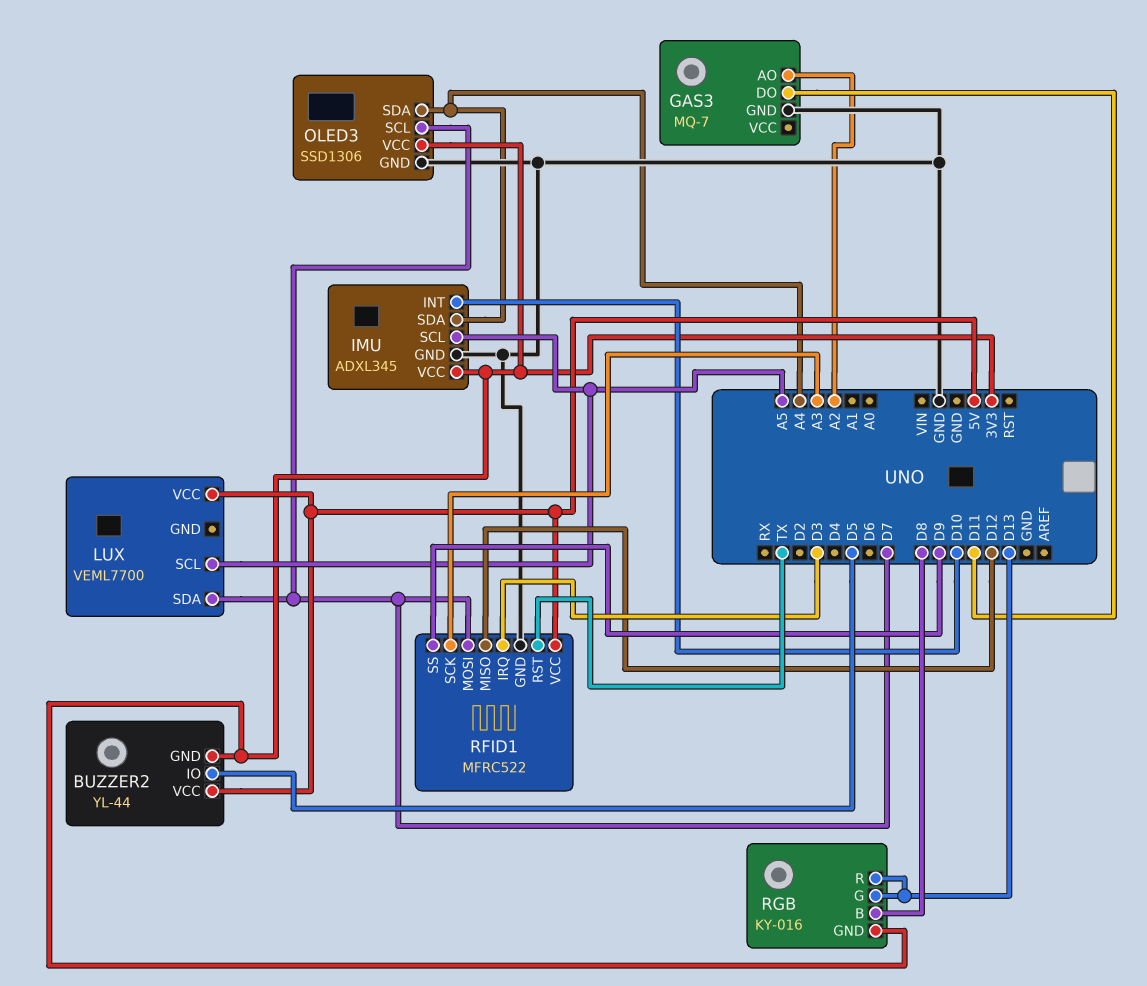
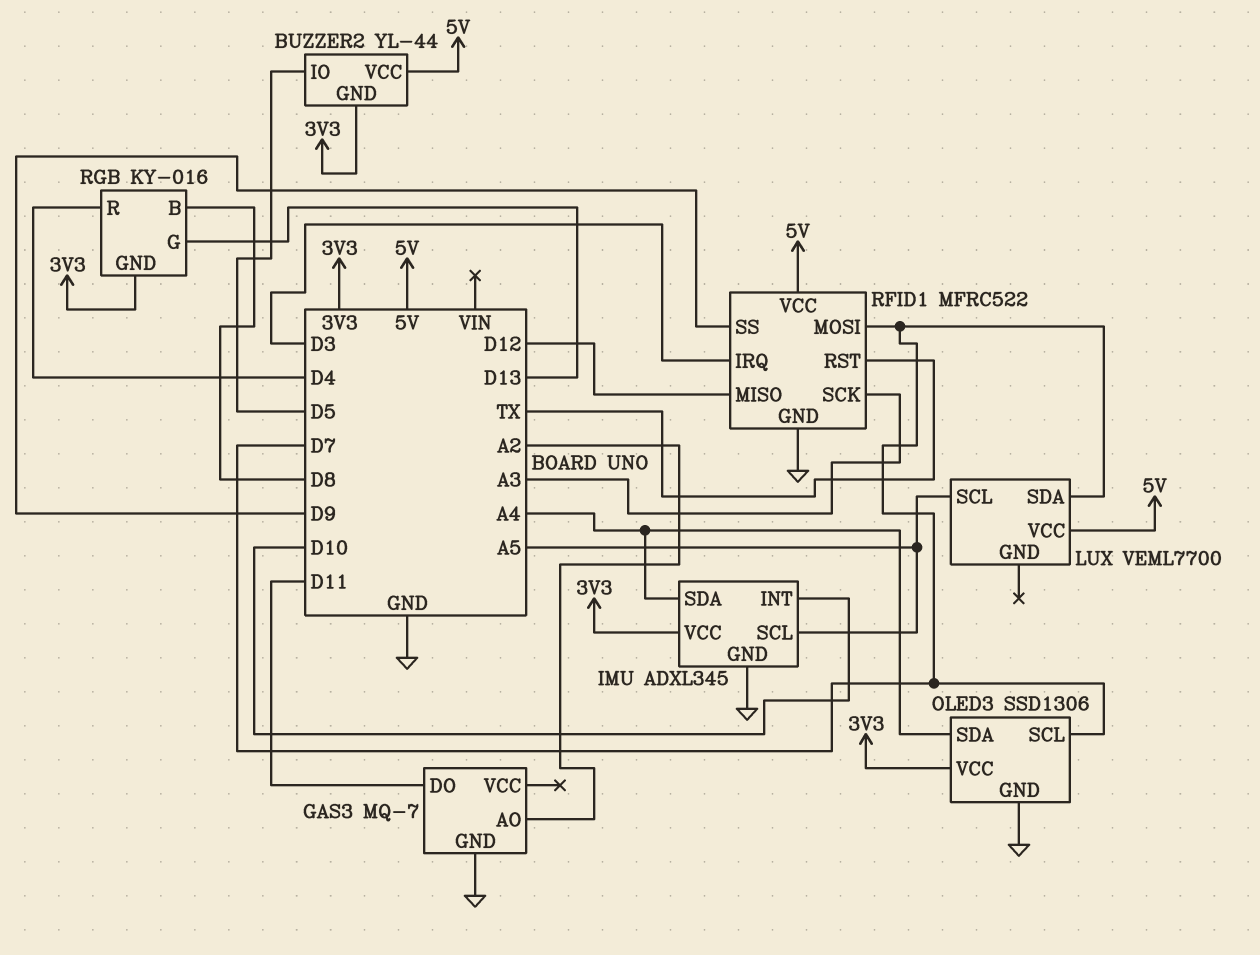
RGB pin R: D13 -> D4

